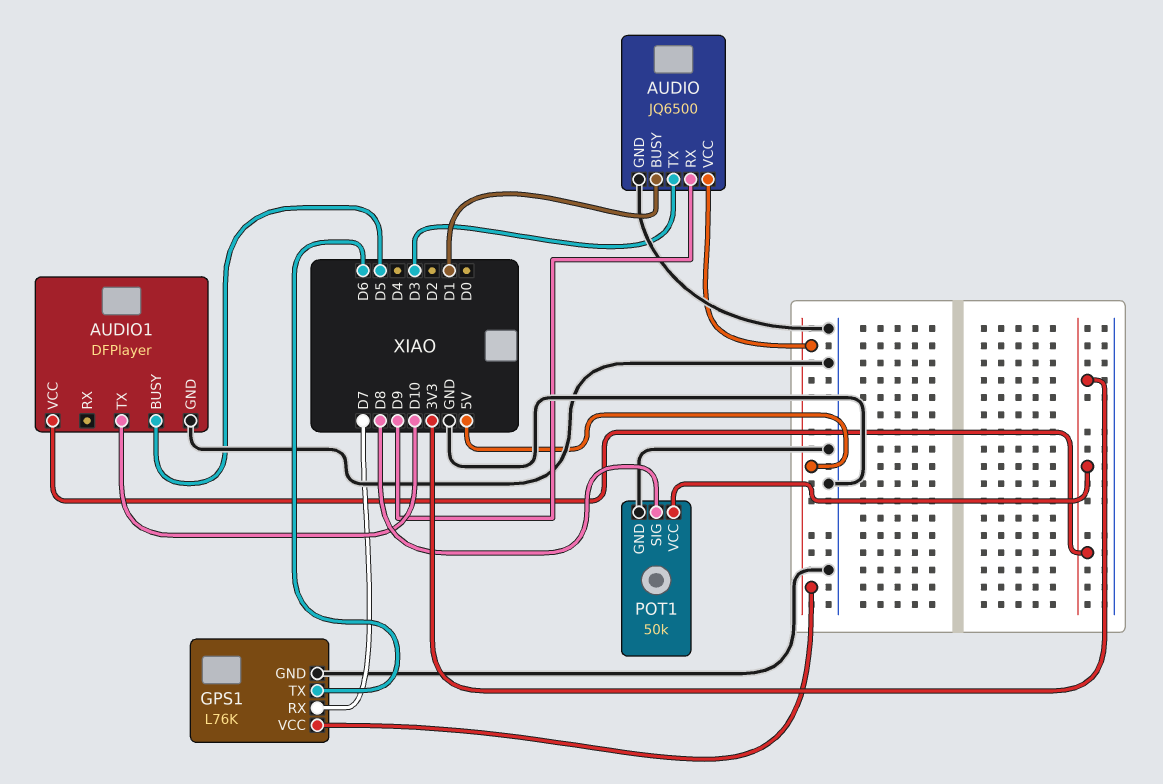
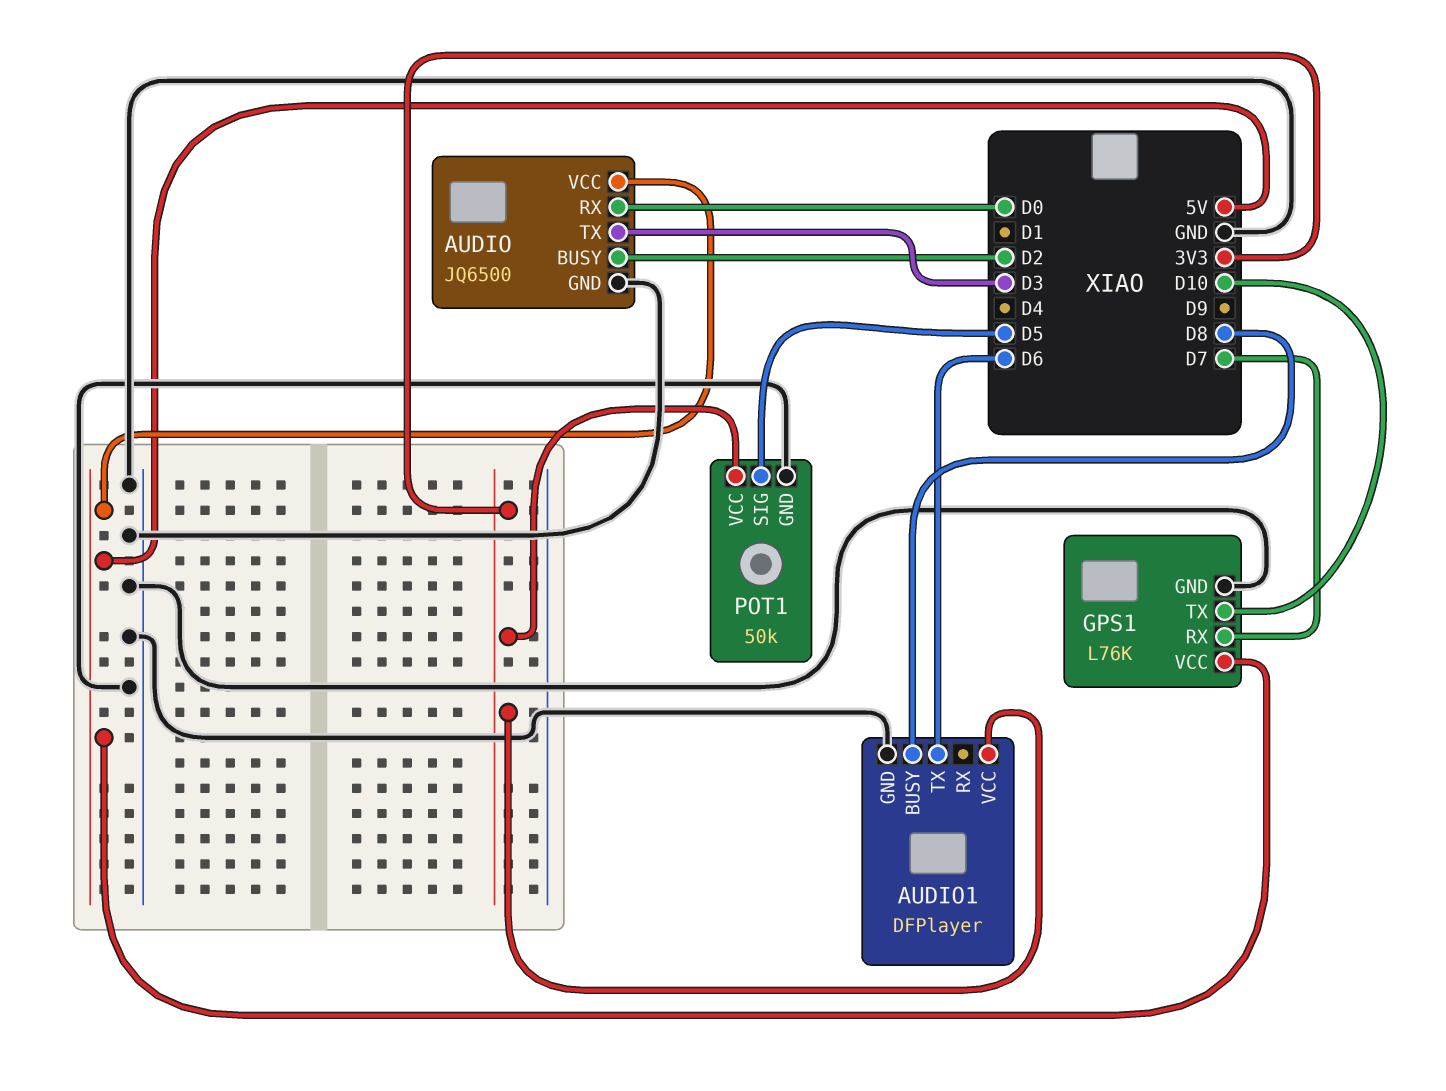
AUDIO pin BUSY: D1 -> D2
AUDIO pin RX: D9 -> D0
AUDIO1 pin BUSY: D5 -> D8
AUDIO1 pin TX: D10 -> D6
GPS1 pin TX: D6 -> D10
POT1 pin SIG: D8 -> D5

